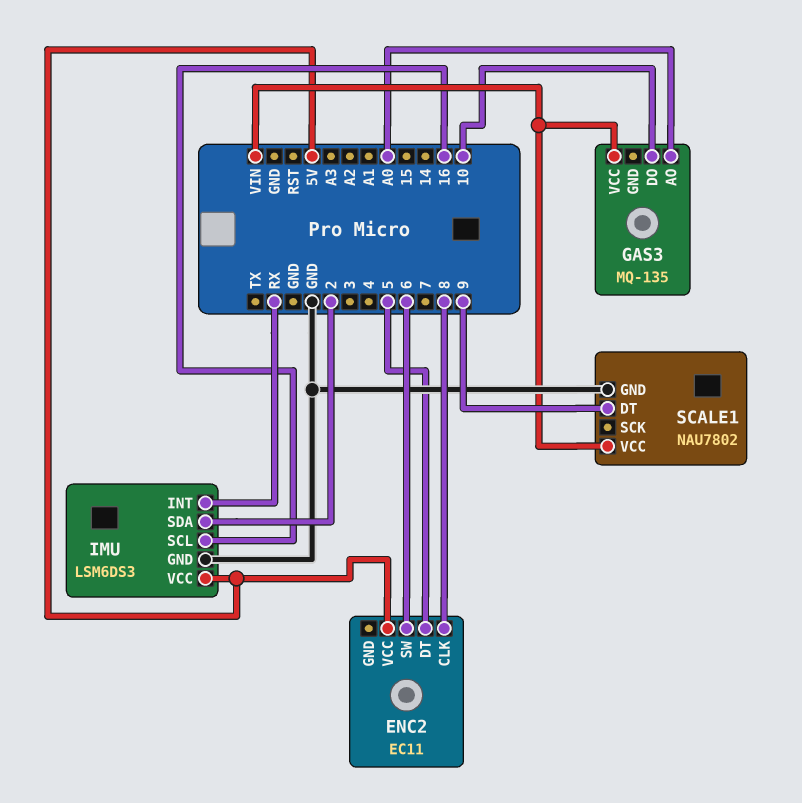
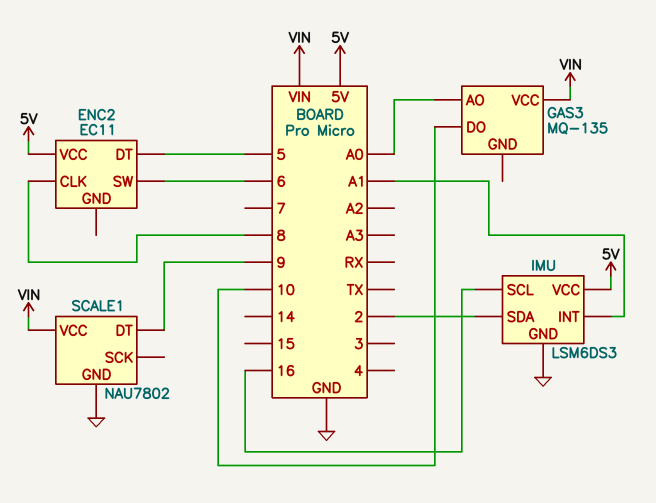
IMU pin INT: RX -> A1

